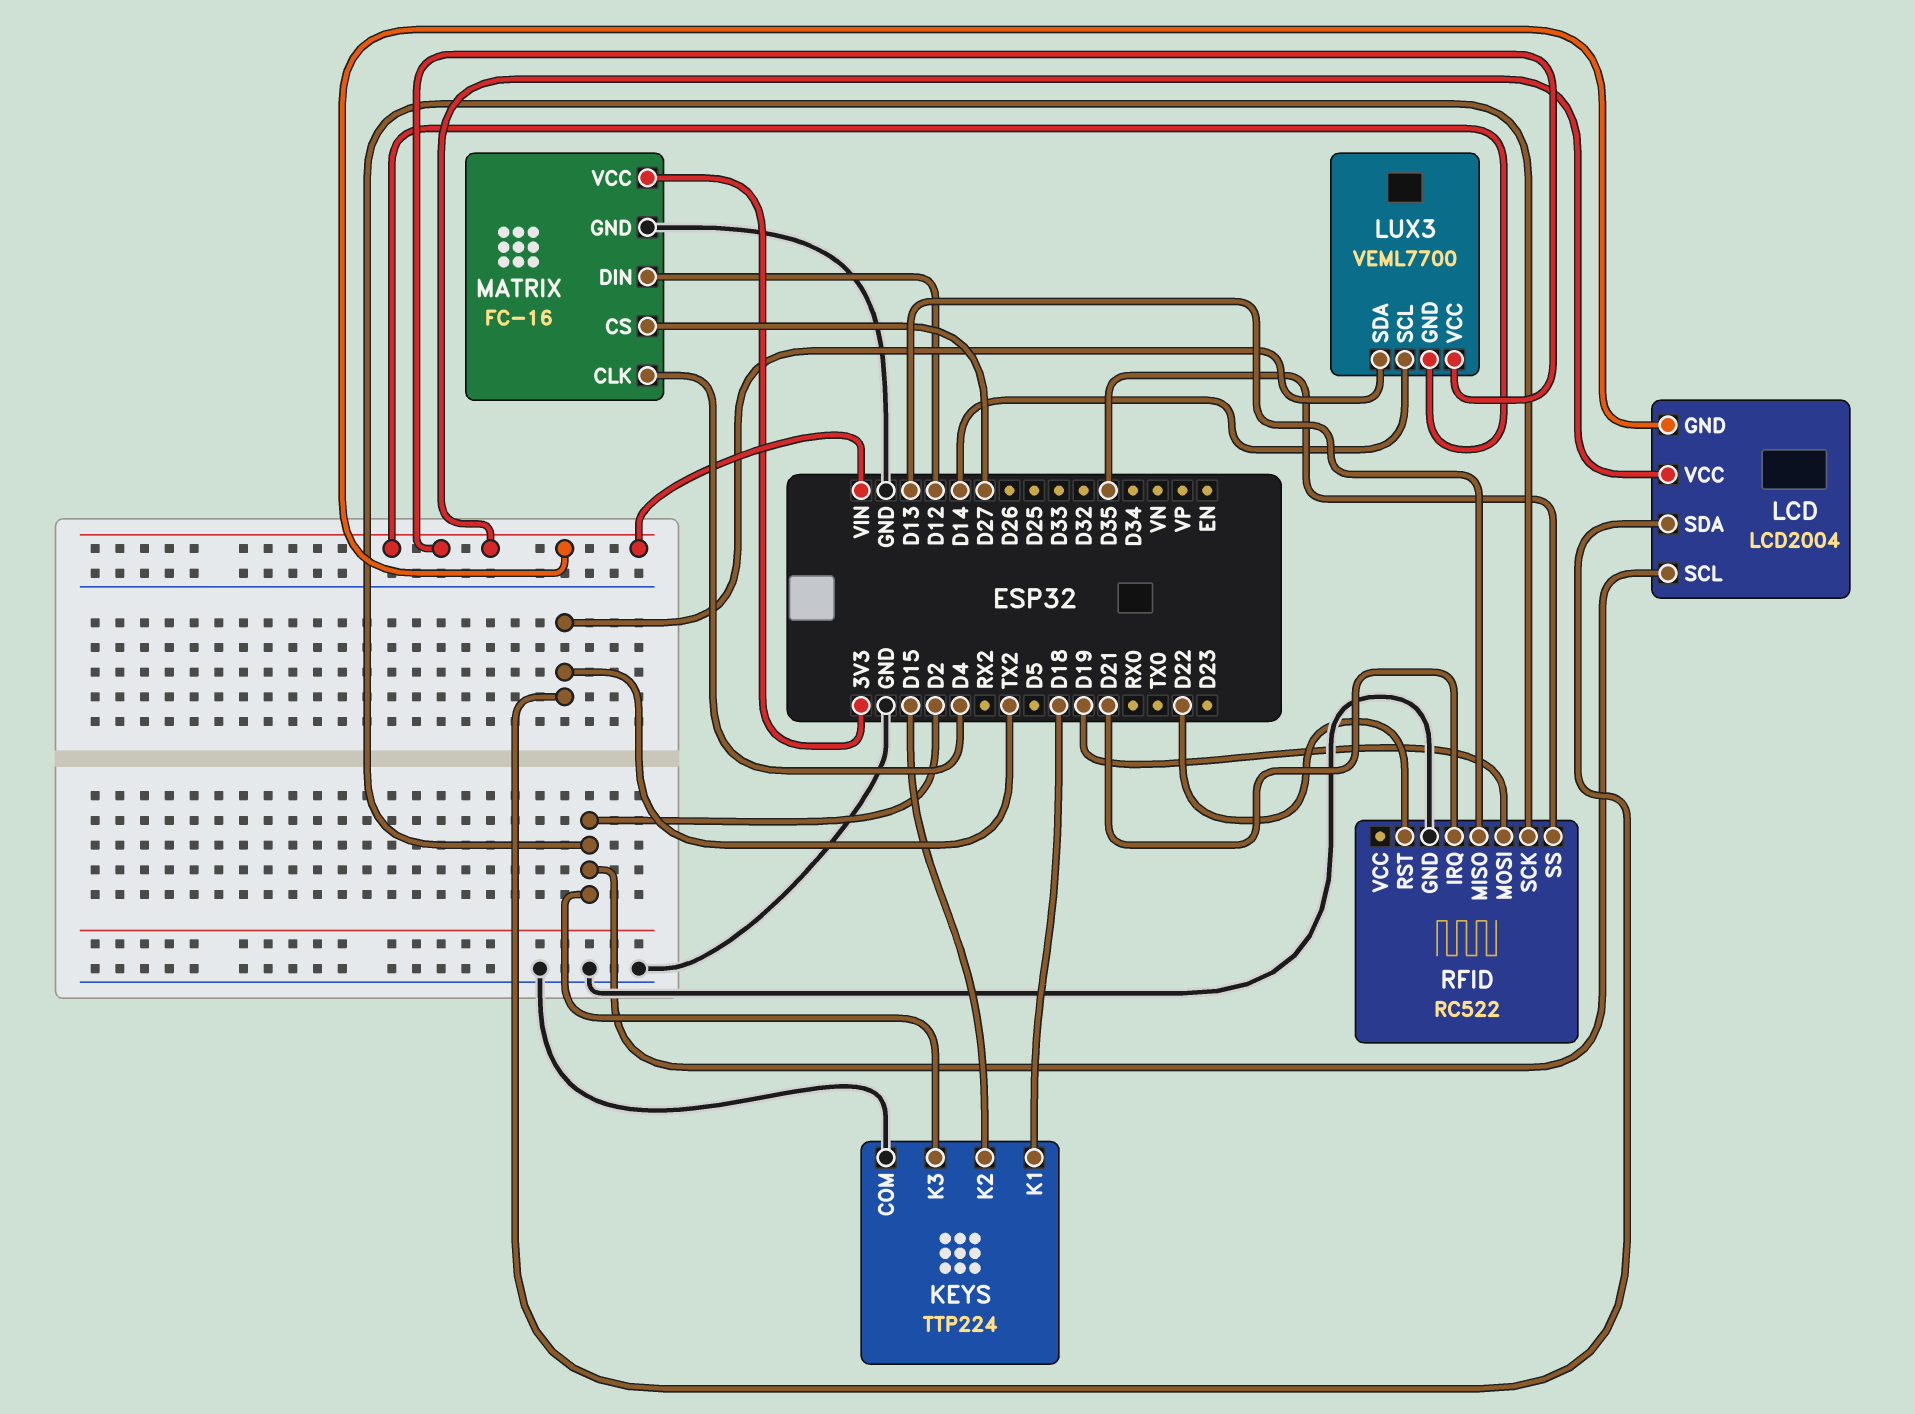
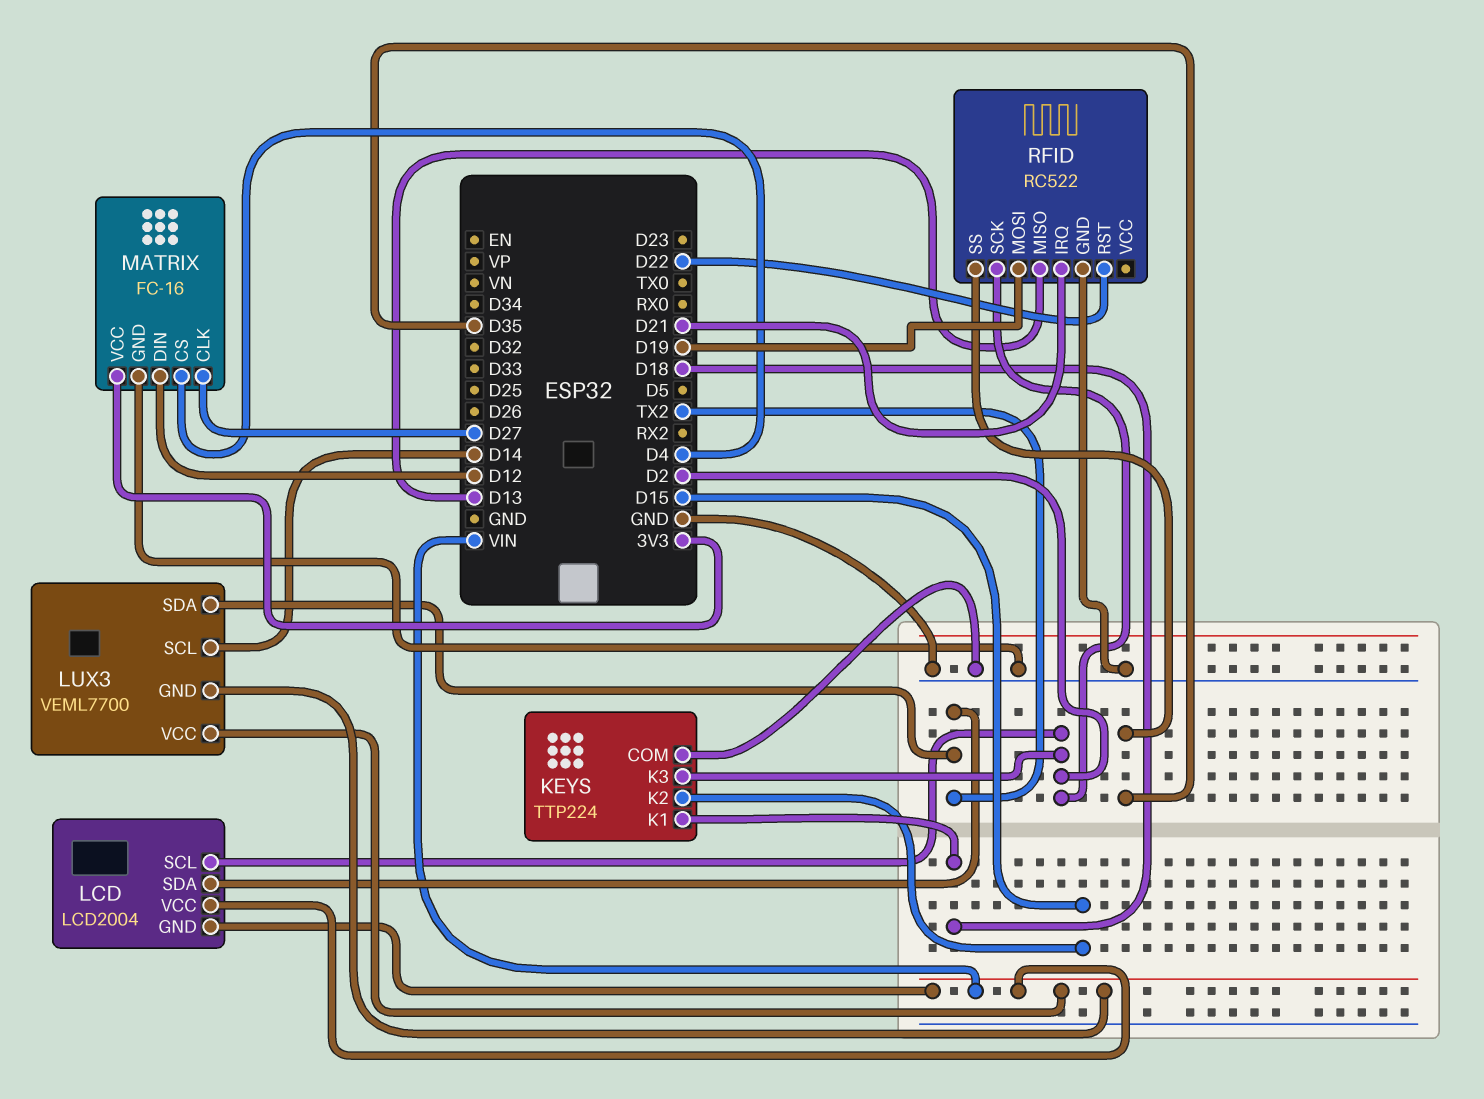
MATRIX pin CLK: D4 -> D27
MATRIX pin CS: D27 -> D4

